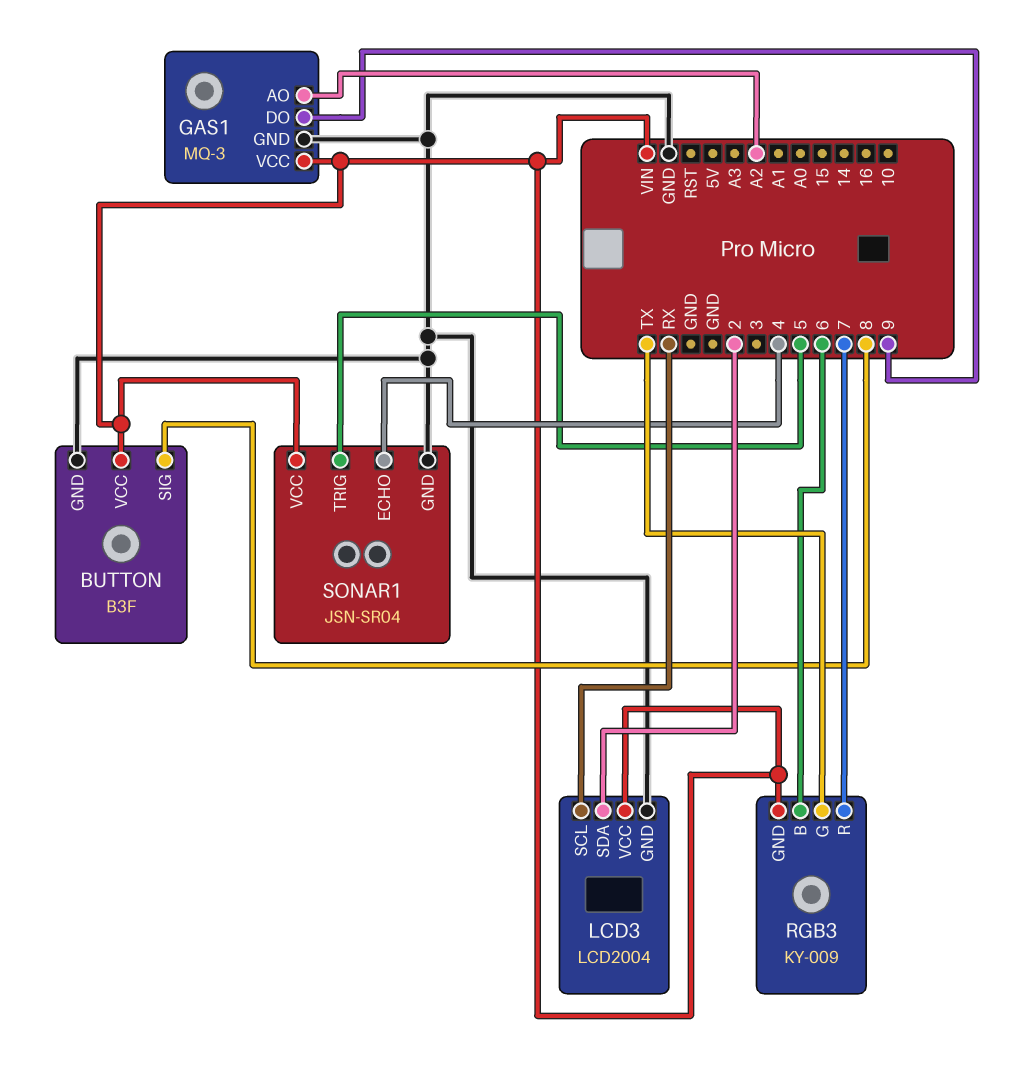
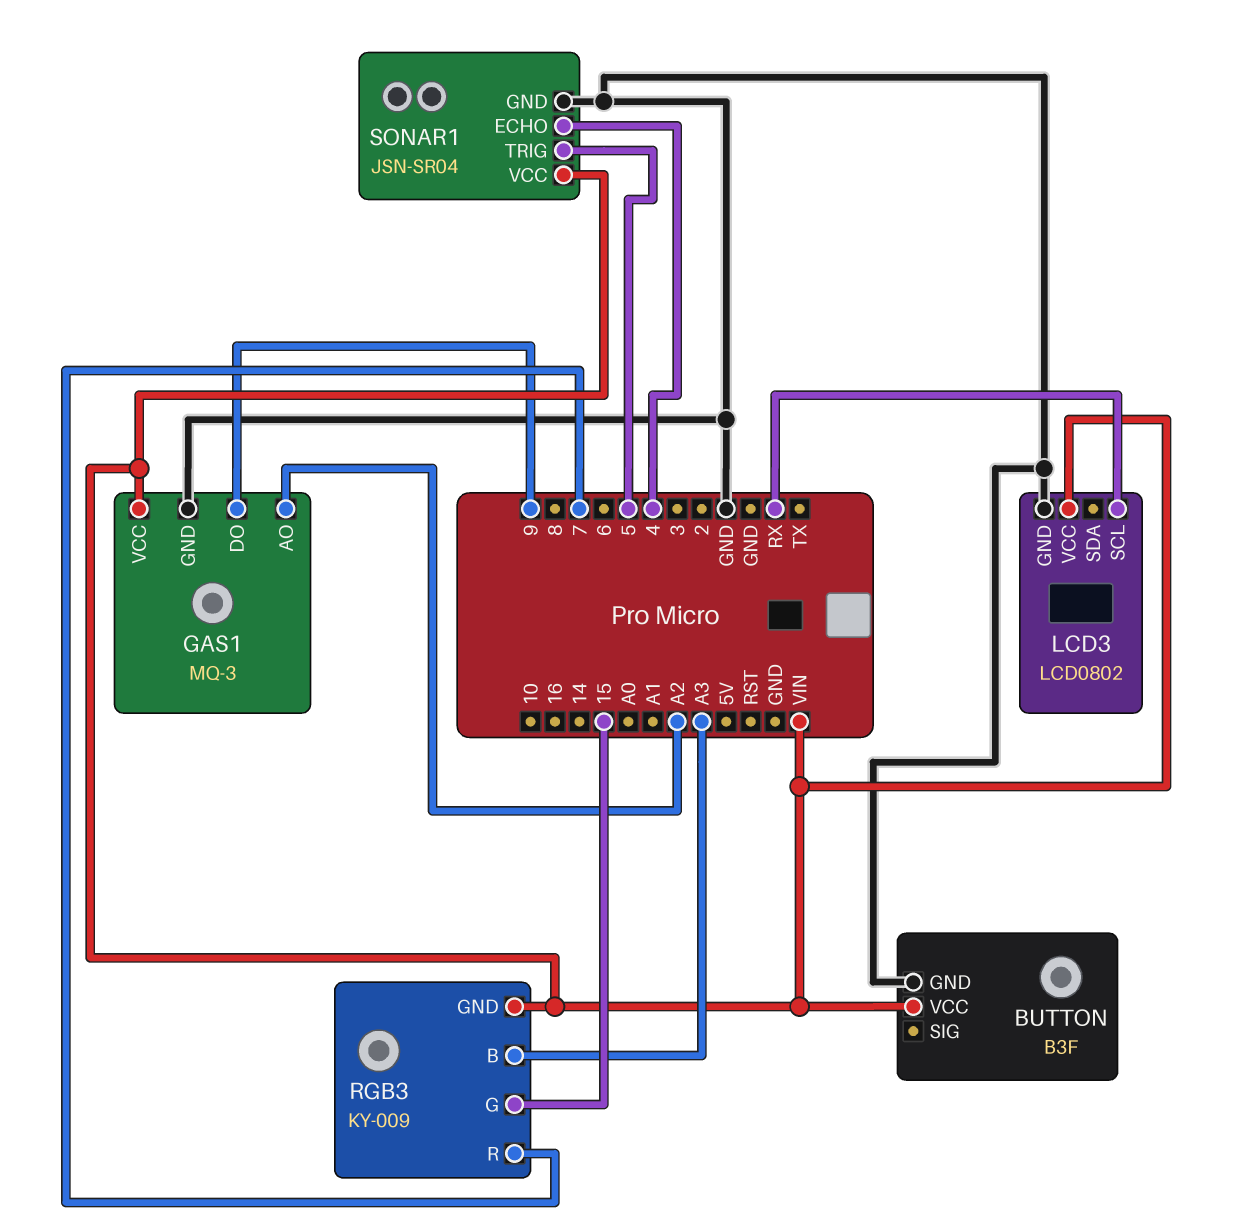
BUTTON pin SIG: 8 -> none
LCD3: LCD2004 -> LCD0802
LCD3 pin SDA: 2 -> none
RGB3 pin B: 6 -> A3
RGB3 pin G: TX -> 15

